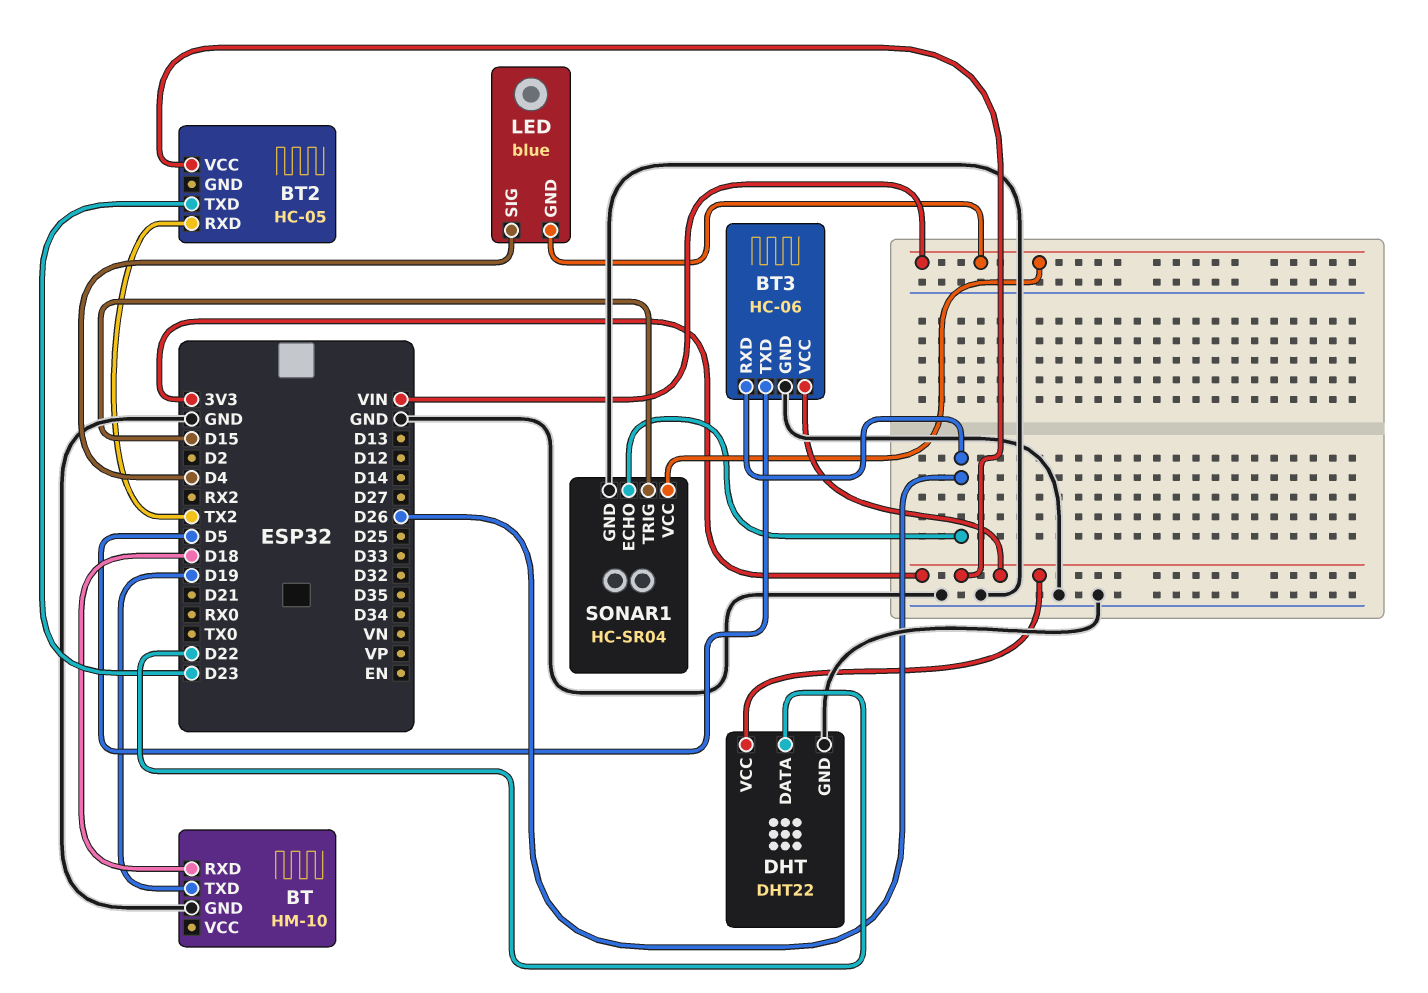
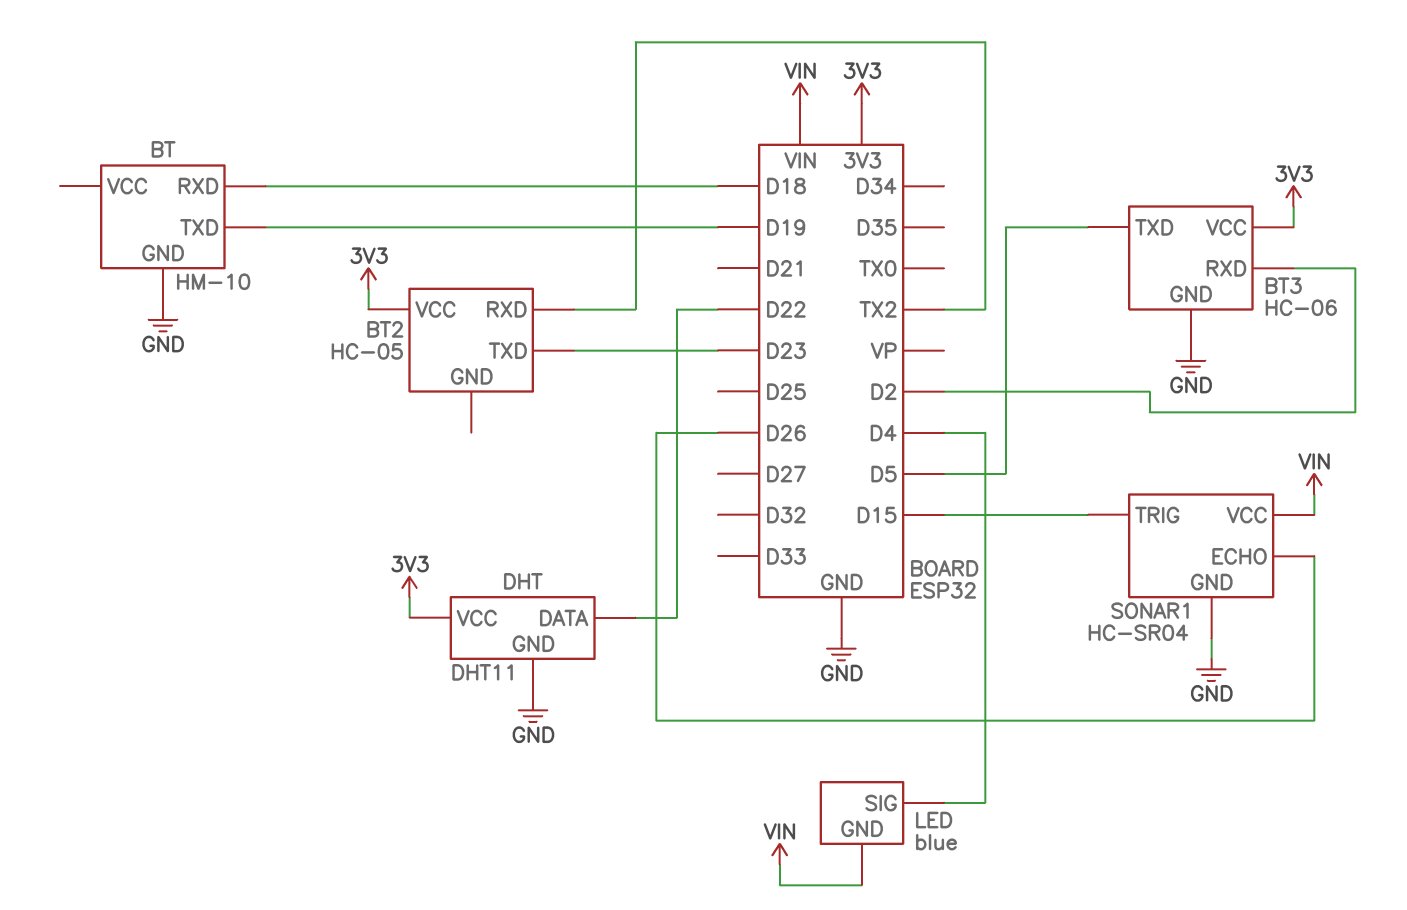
BT3 pin RXD: D26 -> D2
DHT: DHT22 -> DHT11

